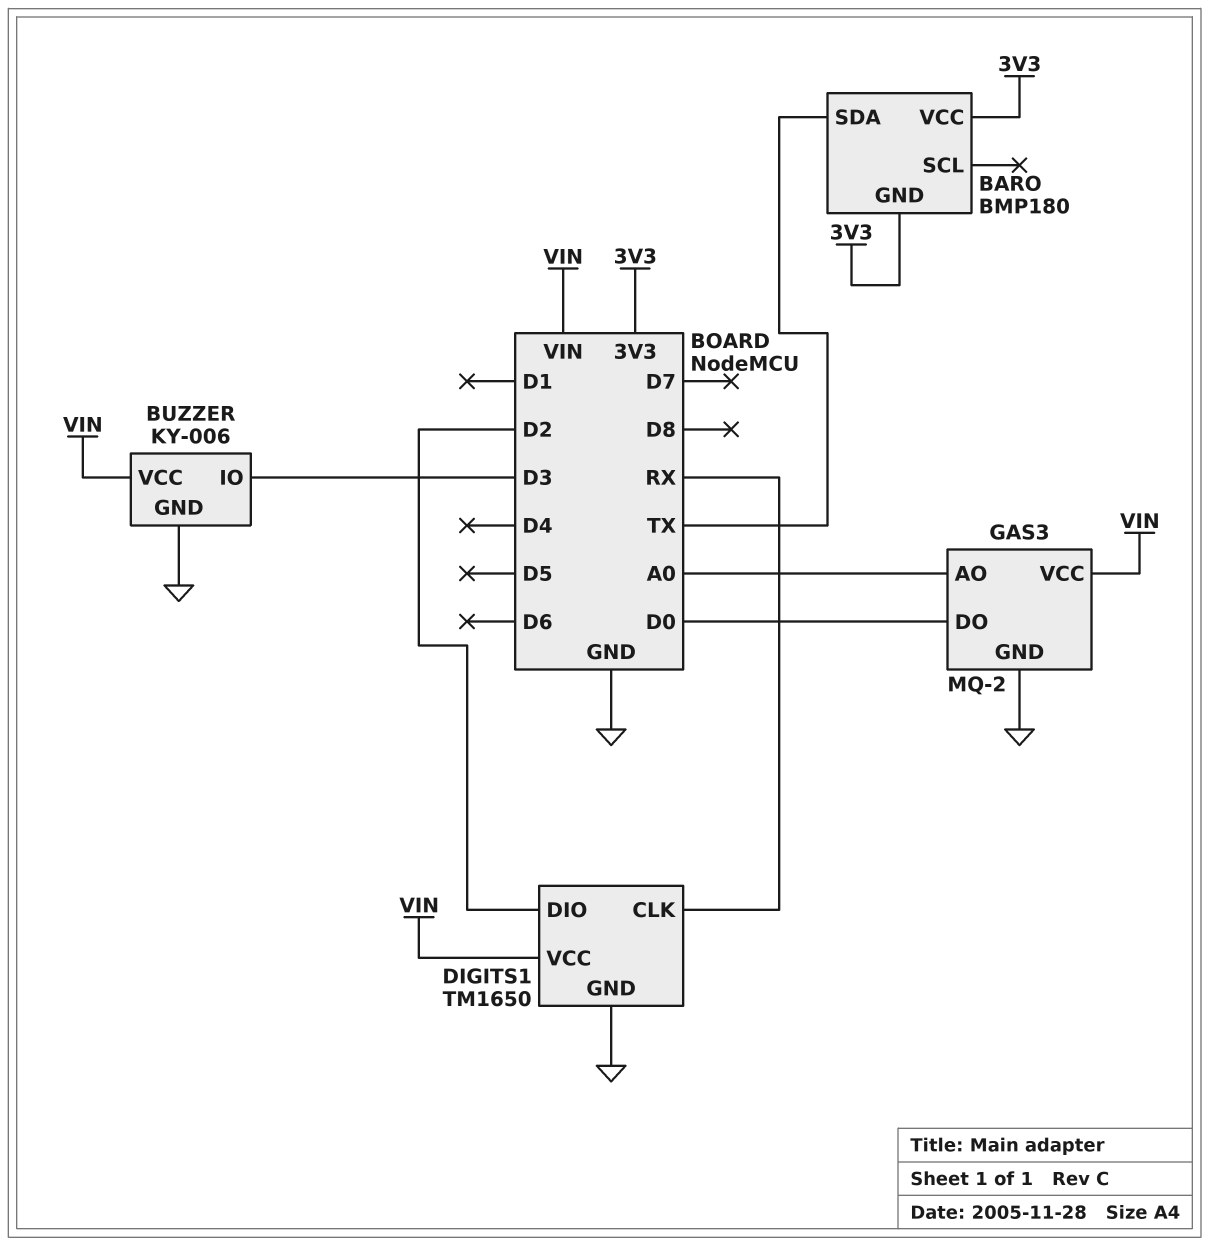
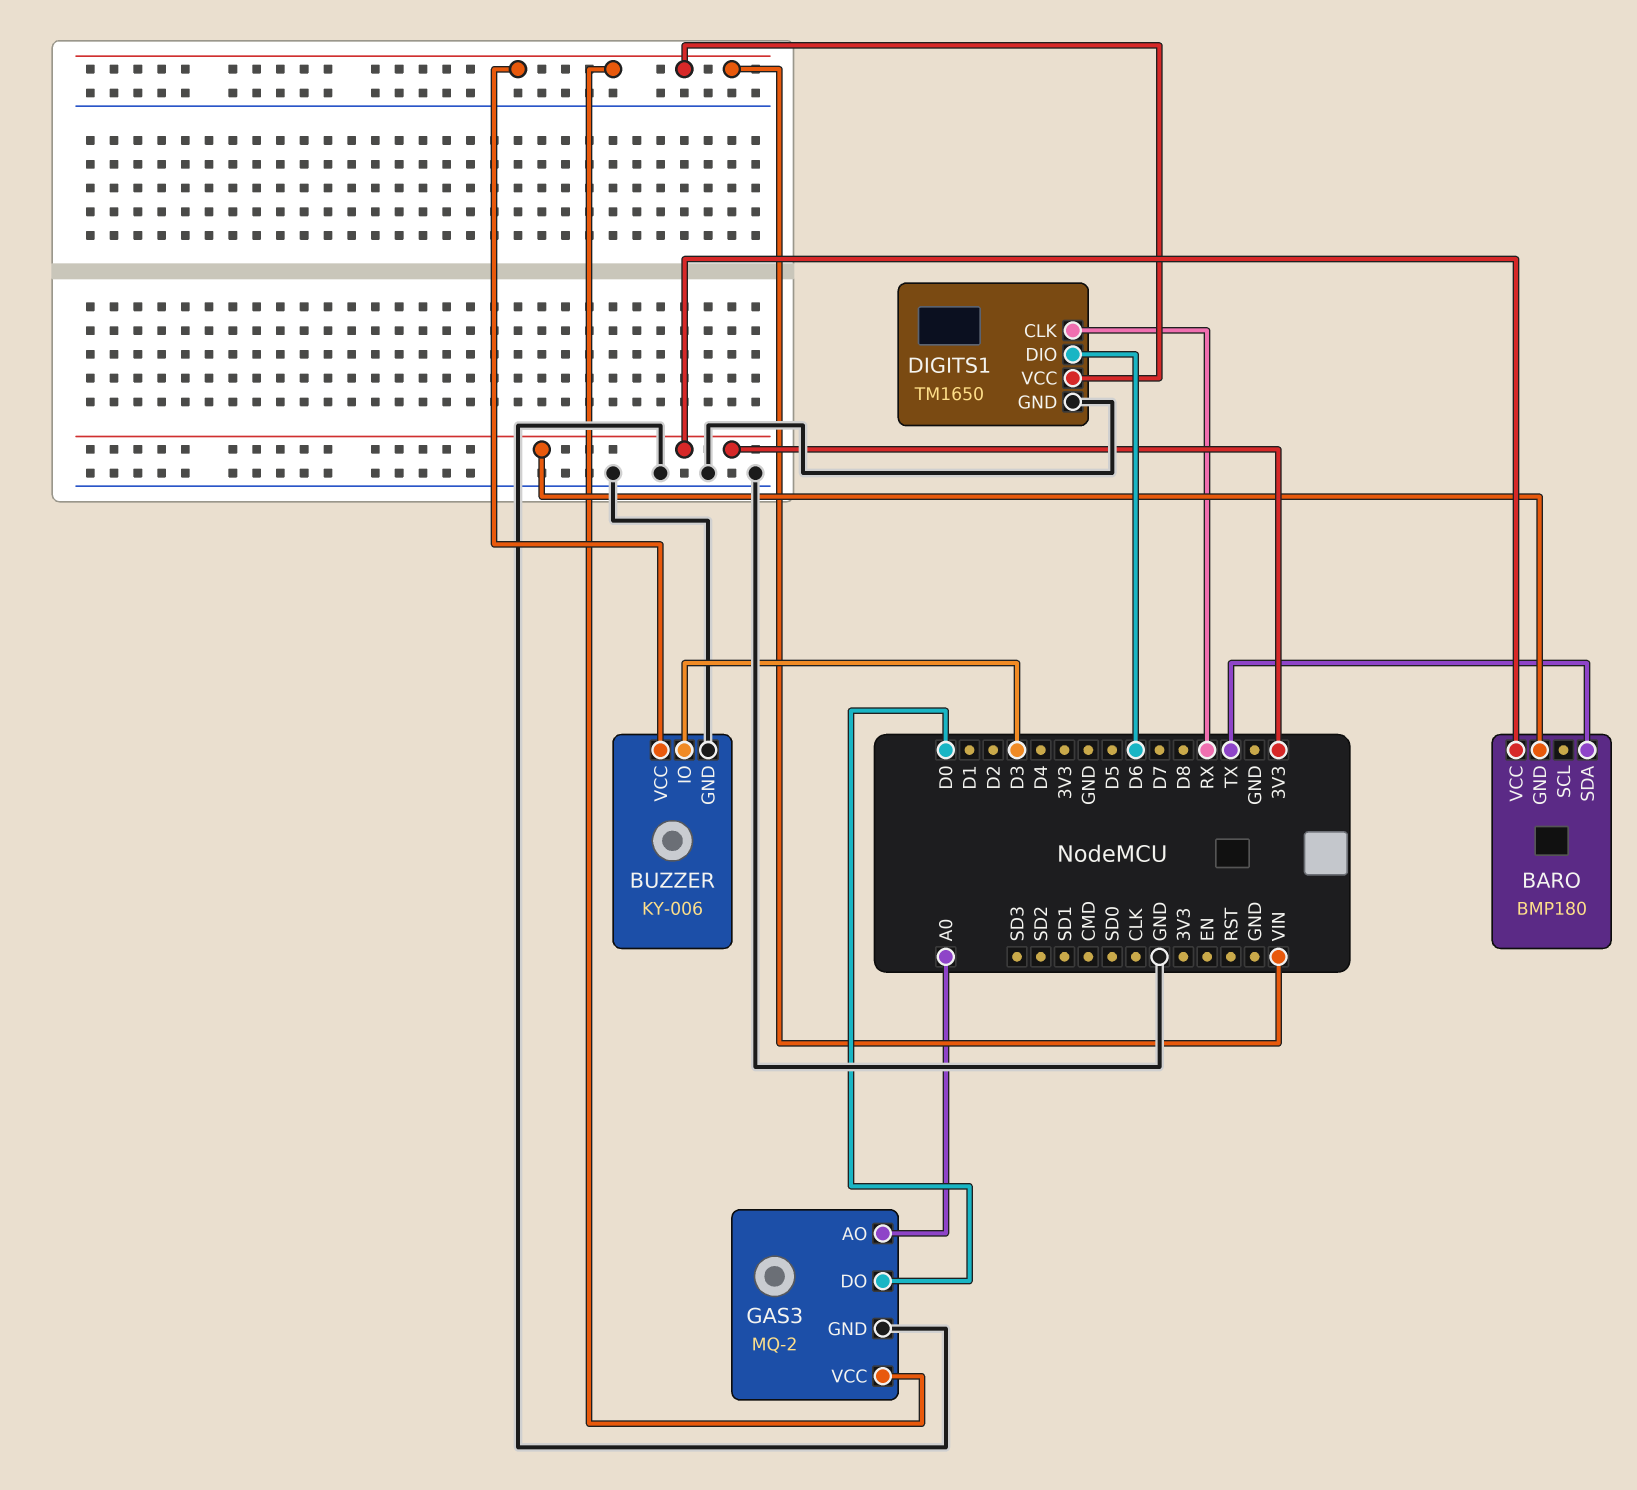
DIGITS1 pin DIO: D2 -> D6

